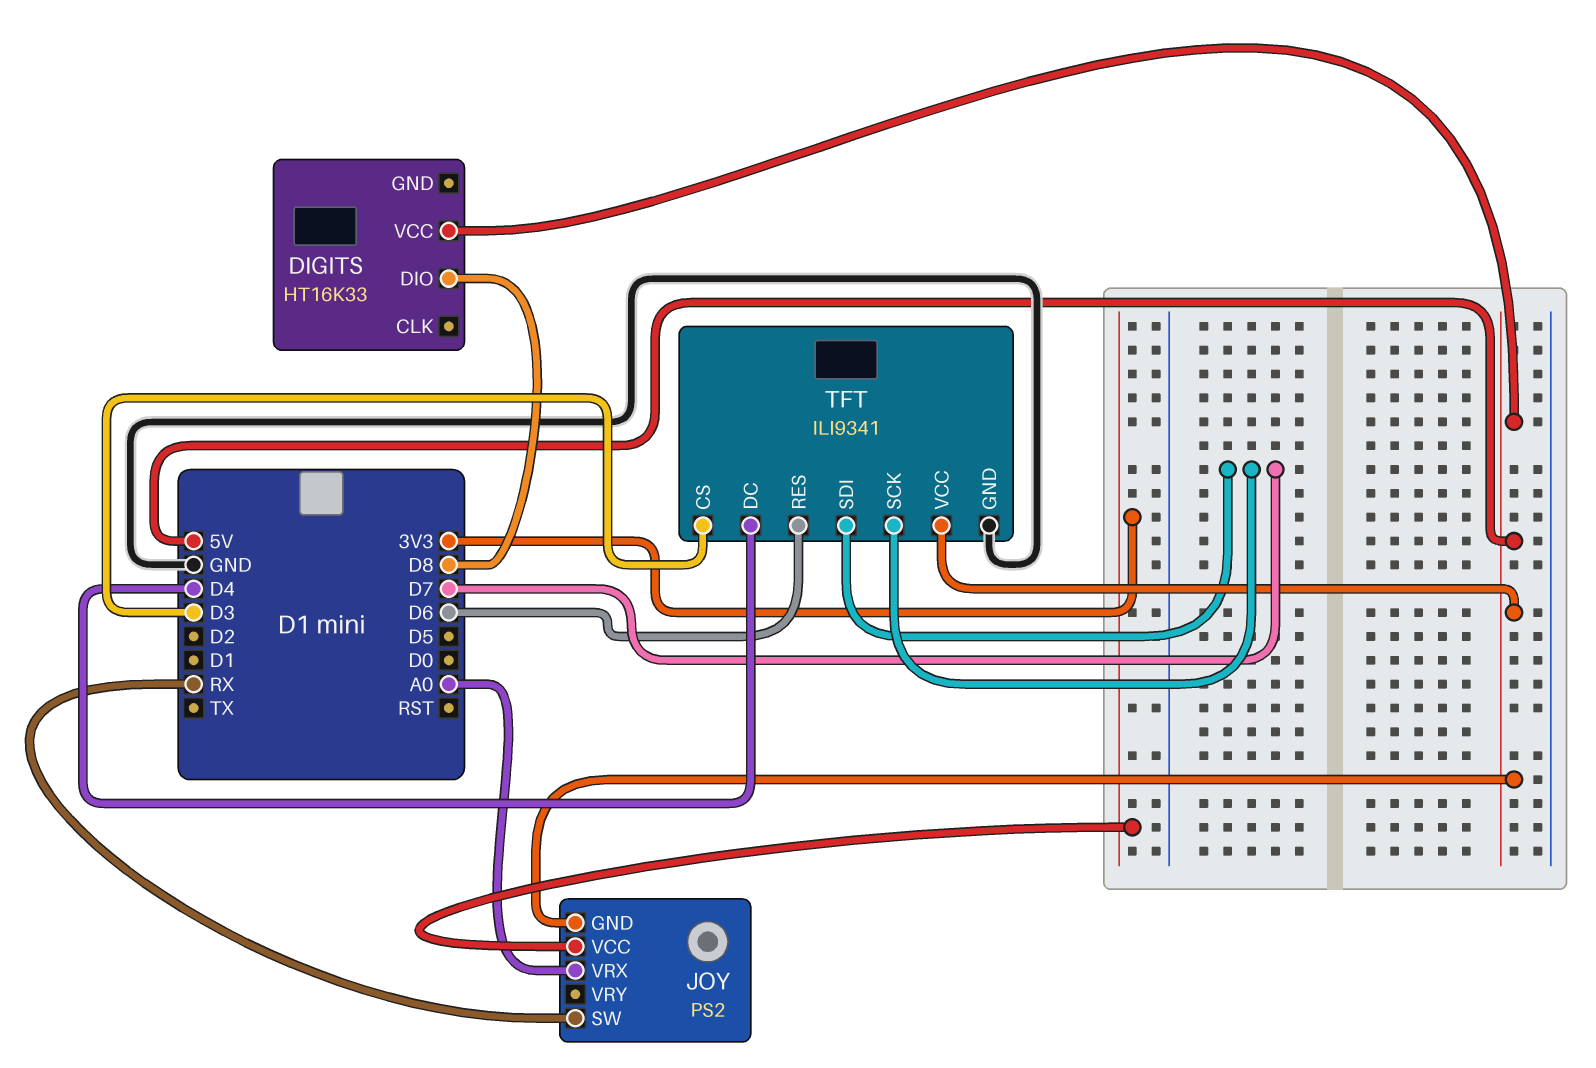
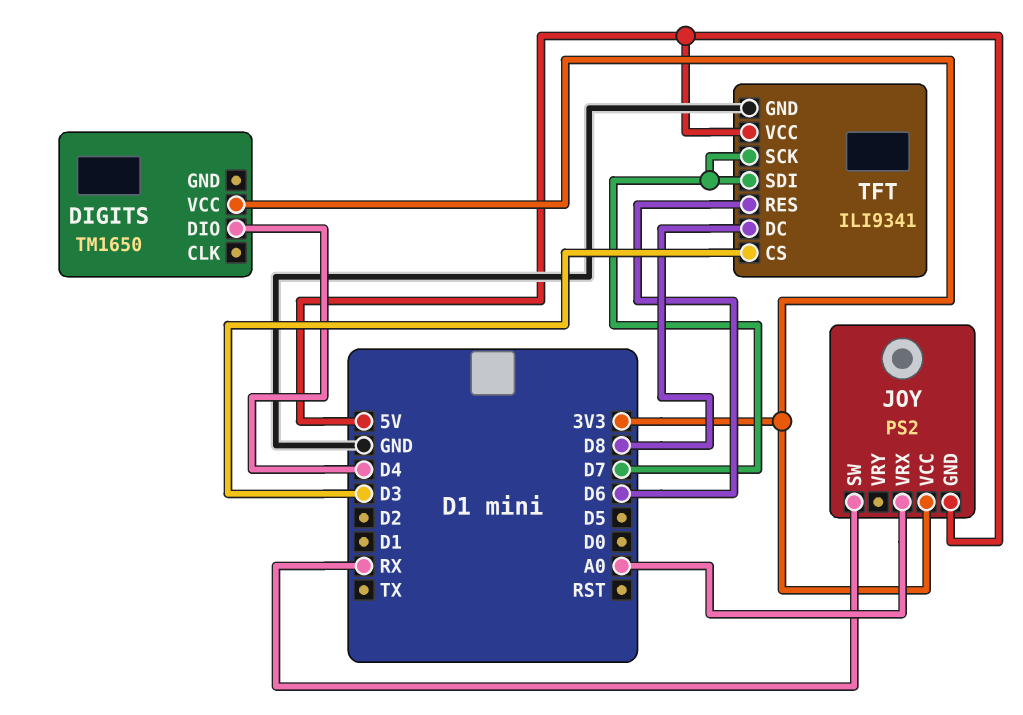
DIGITS: HT16K33 -> TM1650
DIGITS pin DIO: D8 -> D4
DIGITS pin VCC: 5V -> 3V3
TFT pin DC: D4 -> D8

